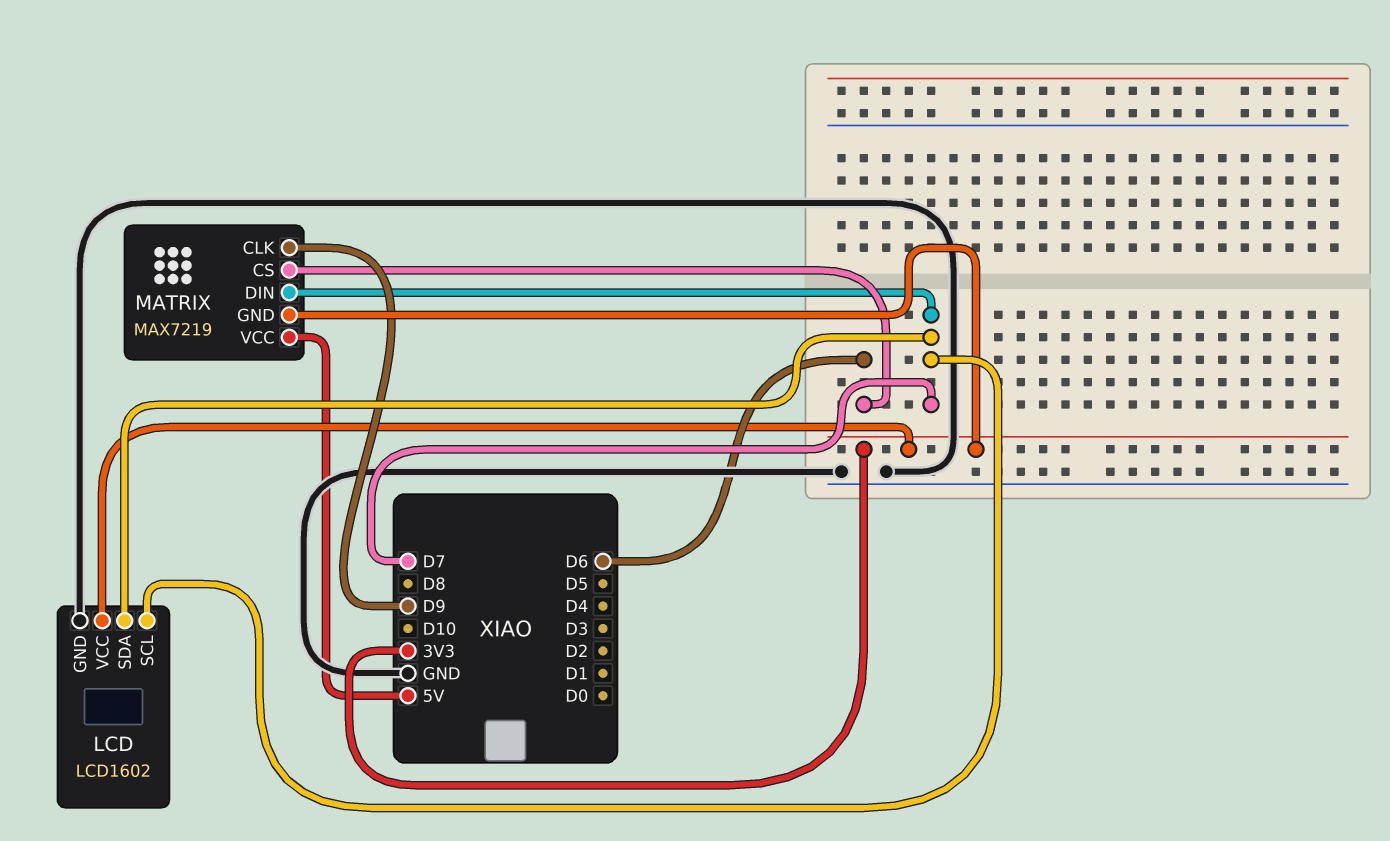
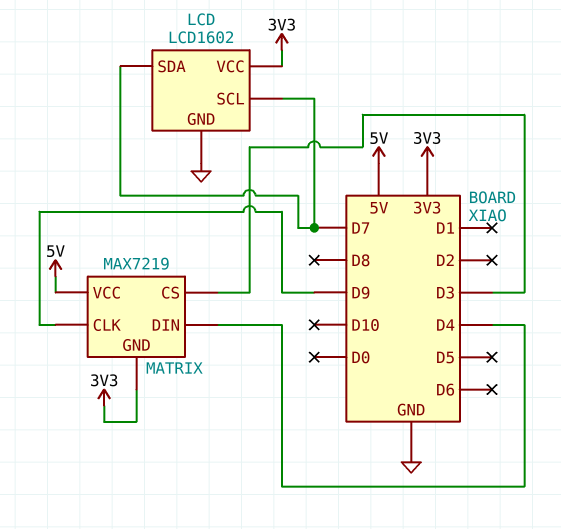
MATRIX pin CS: D6 -> D3
MATRIX pin DIN: D7 -> D4

